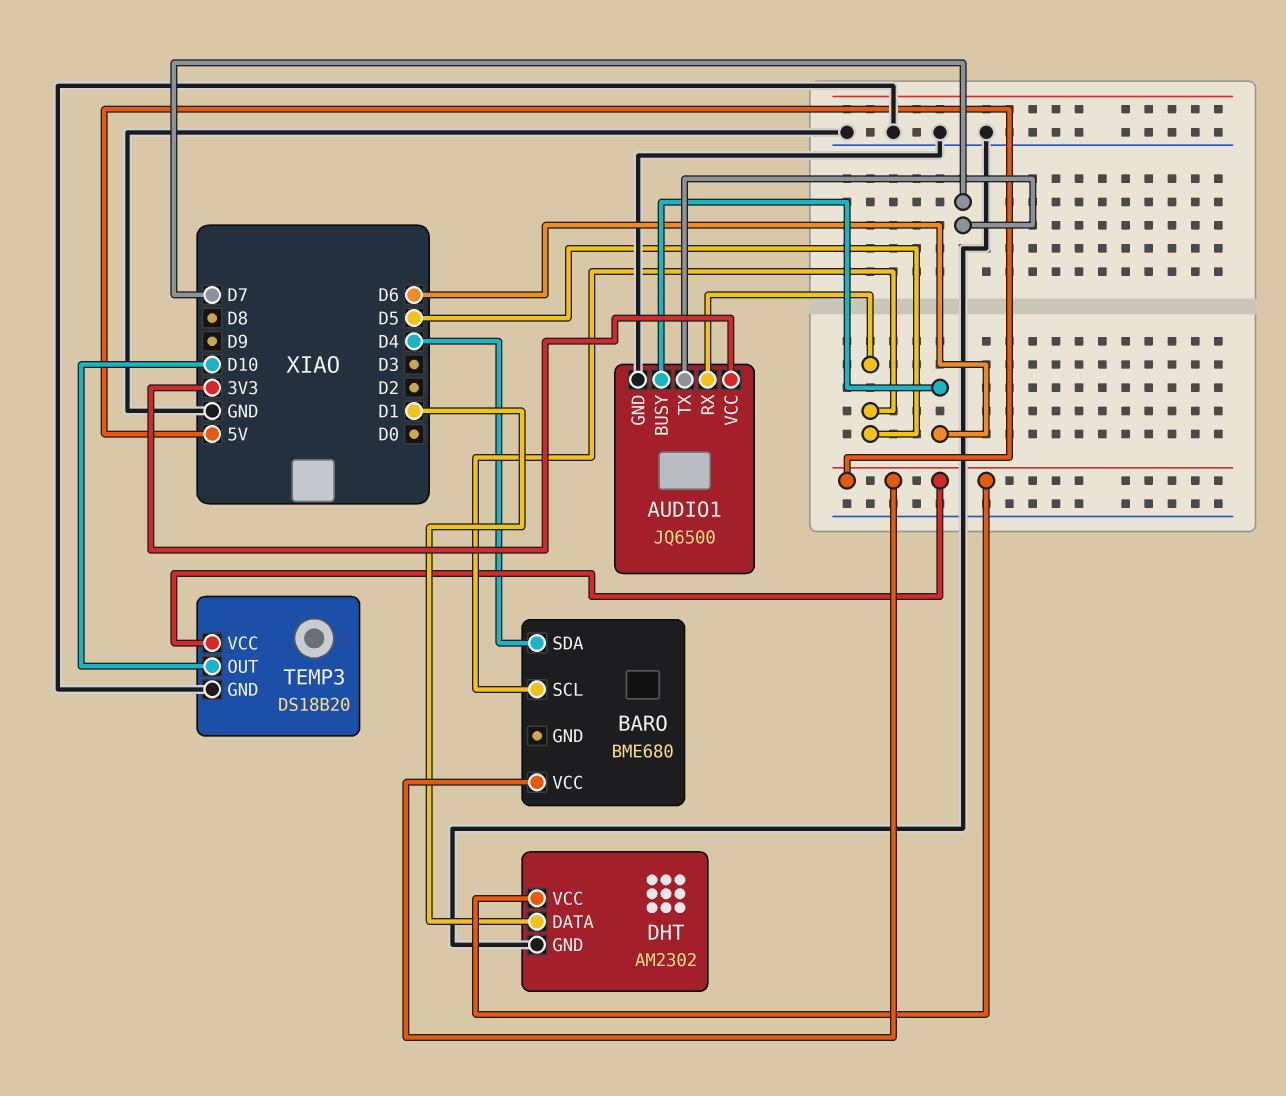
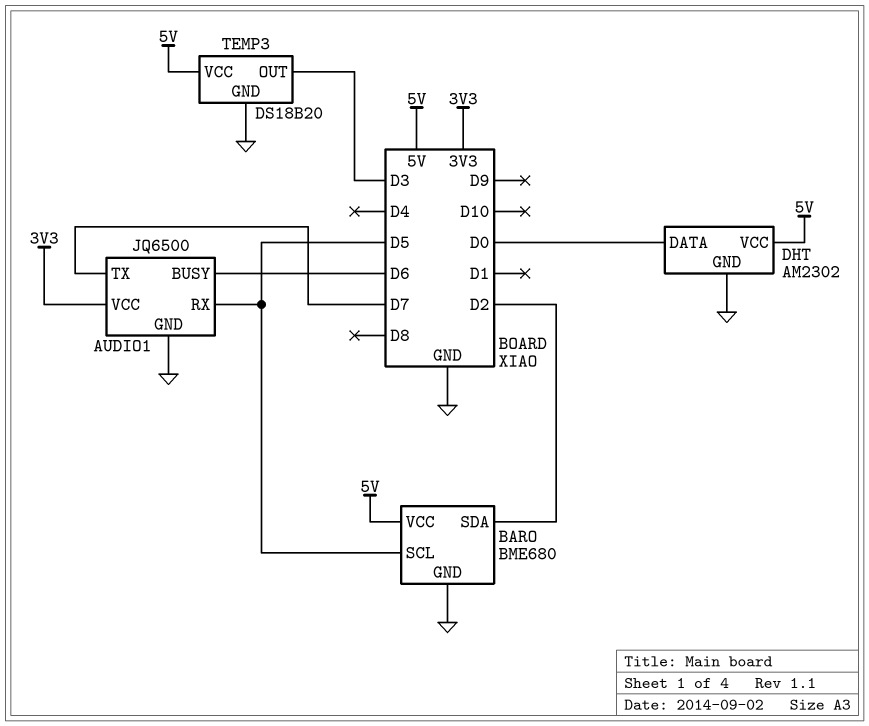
BARO pin GND: none -> GND
BARO pin SDA: D4 -> D2
DHT pin DATA: D1 -> D0
TEMP3 pin OUT: D10 -> D3

